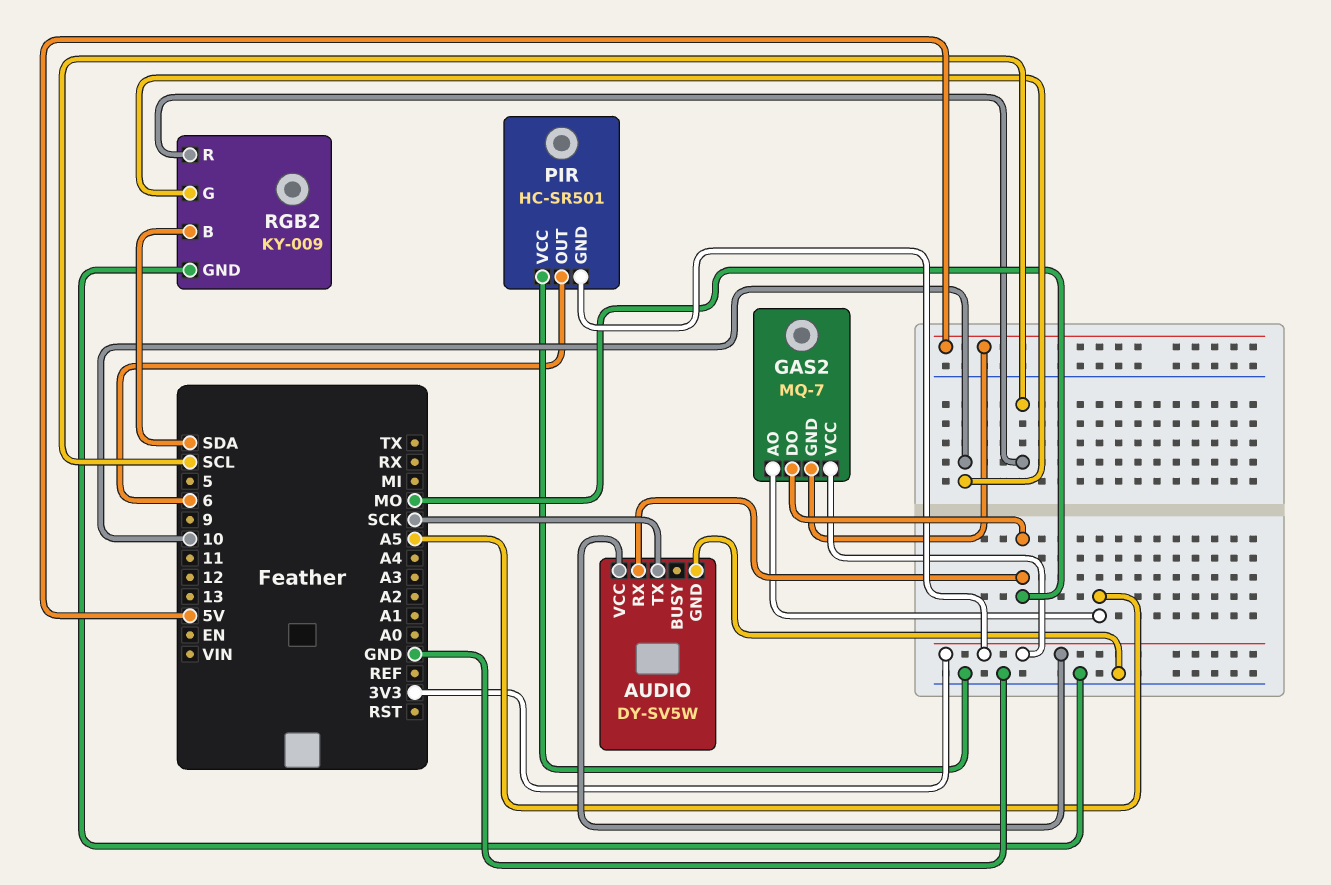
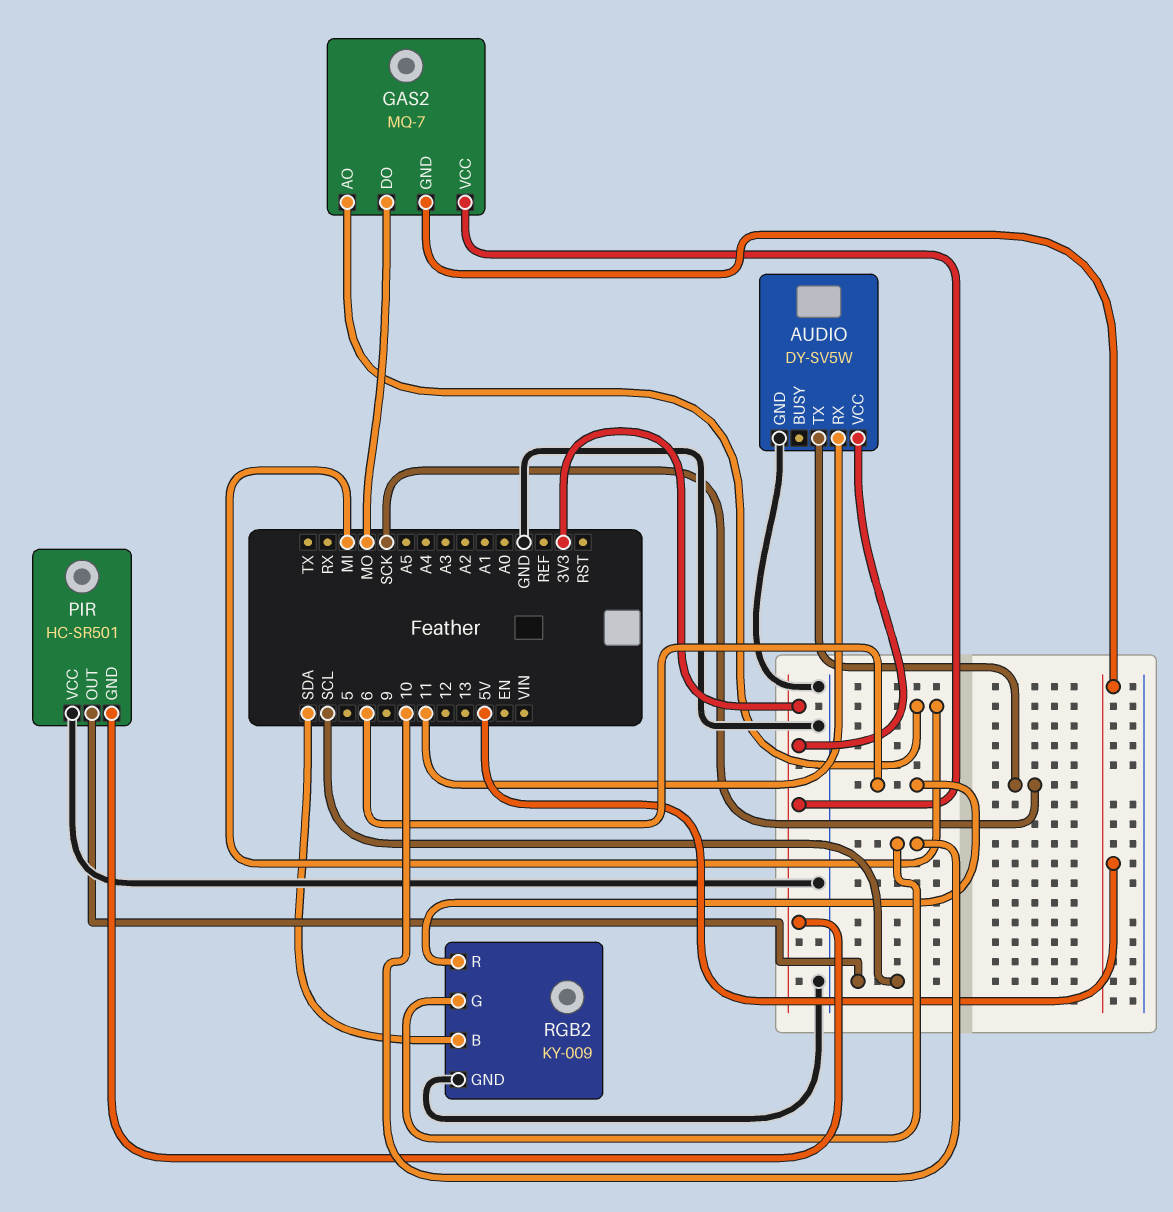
AUDIO pin RX: MO -> 11
GAS2 pin AO: A5 -> MI
PIR pin OUT: 6 -> SCL
RGB2 pin R: SCL -> 6

